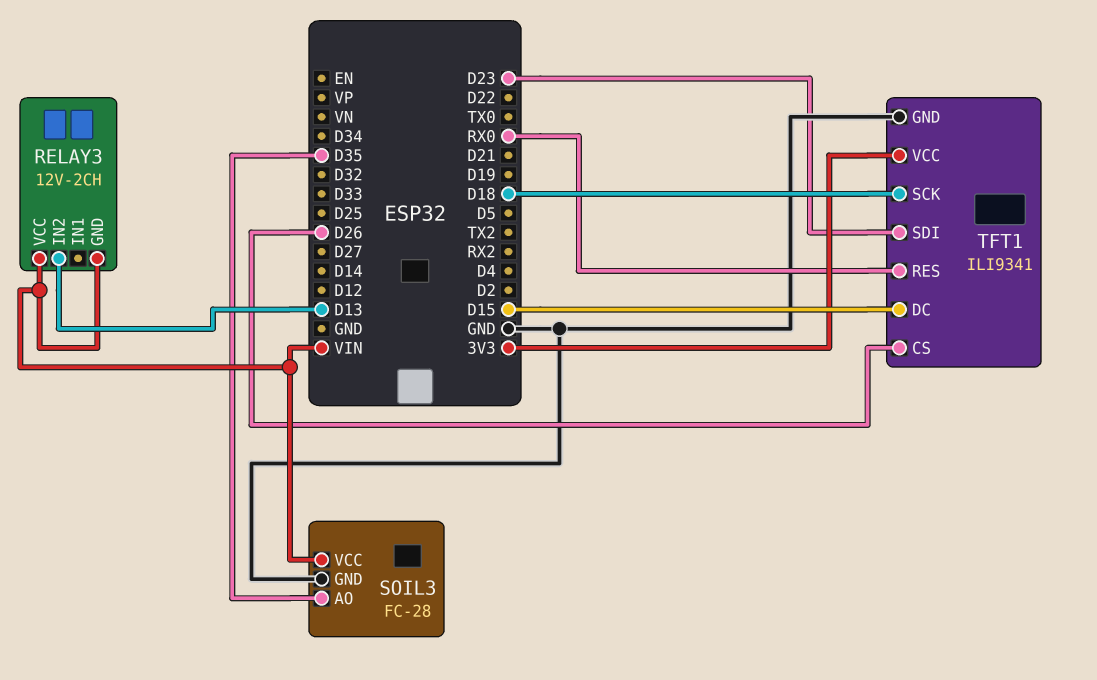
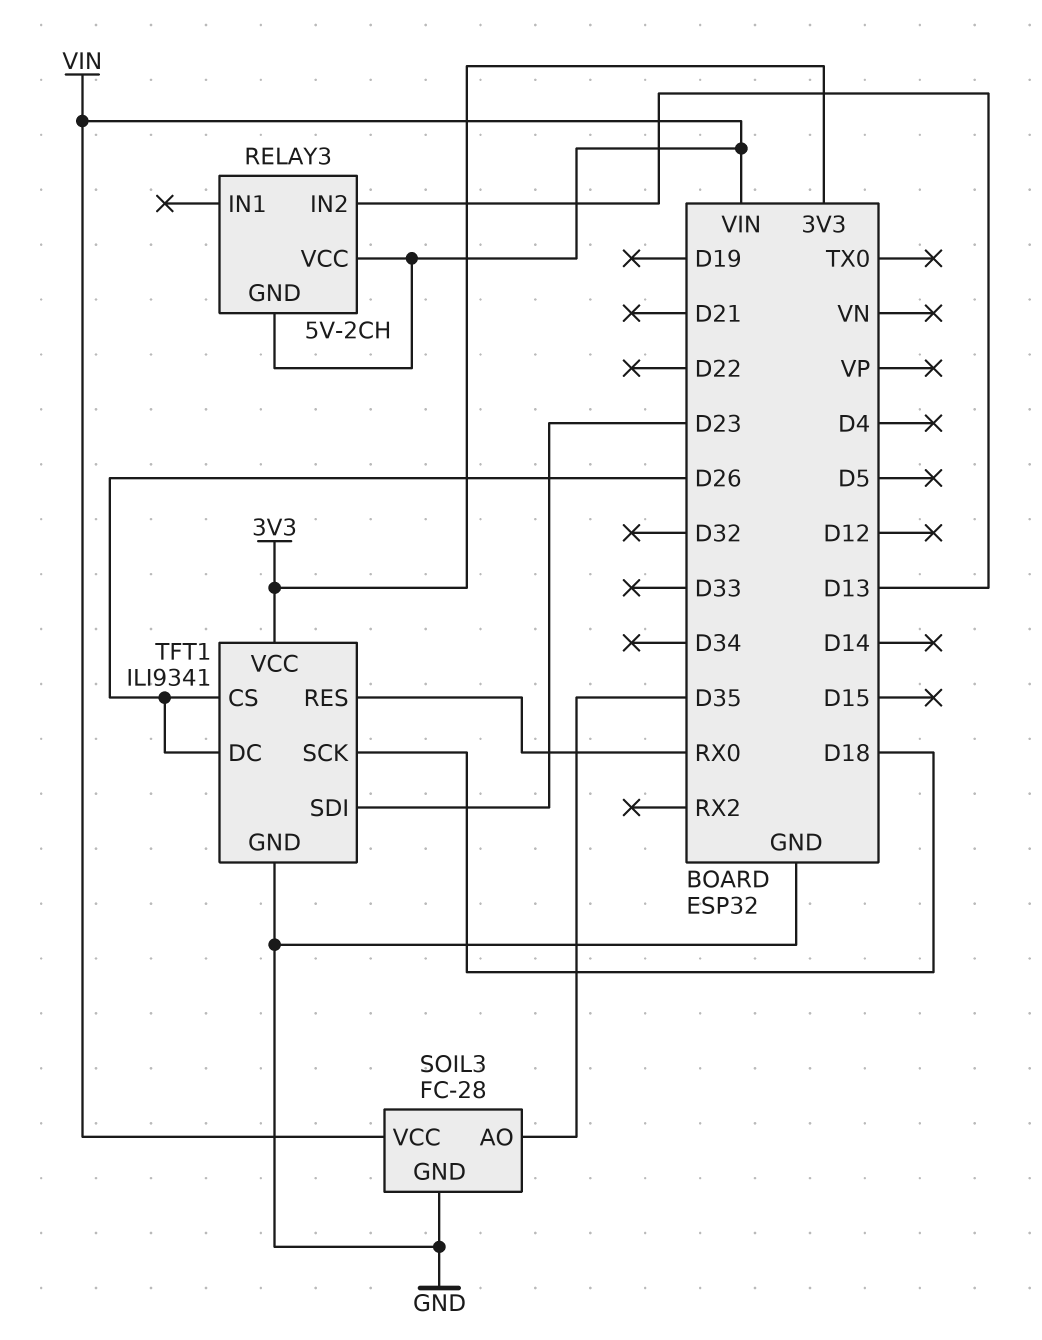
RELAY3: 12V-2CH -> 5V-2CH
TFT1 pin DC: D15 -> D26

